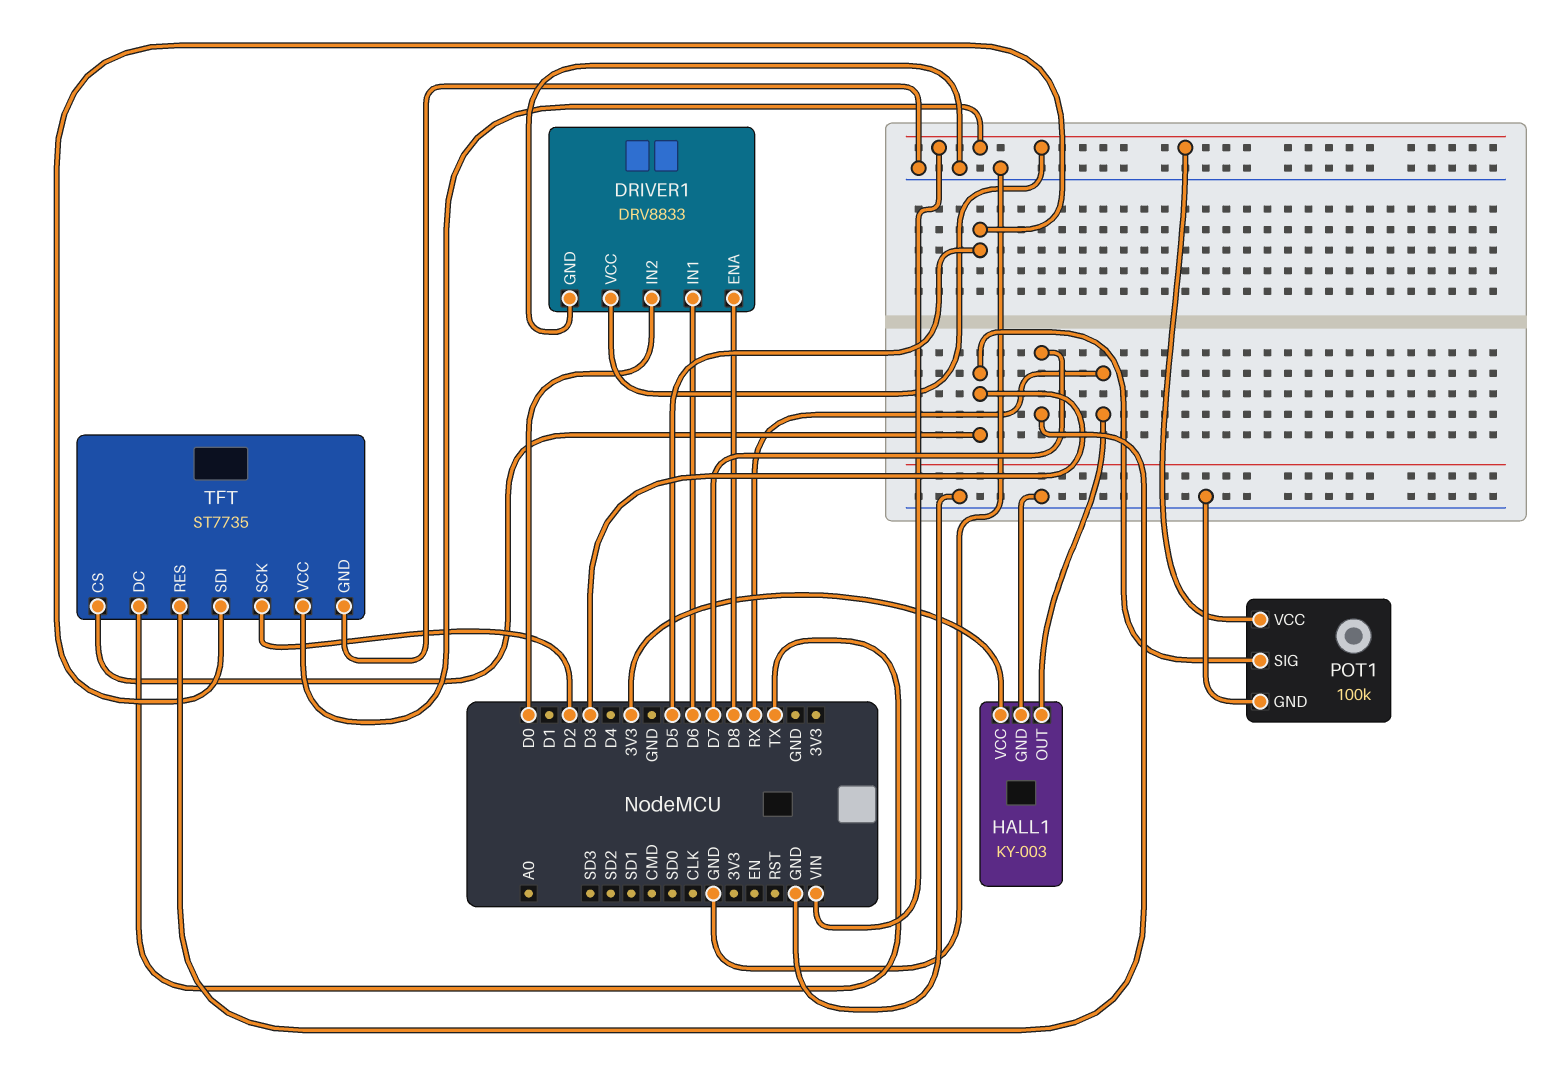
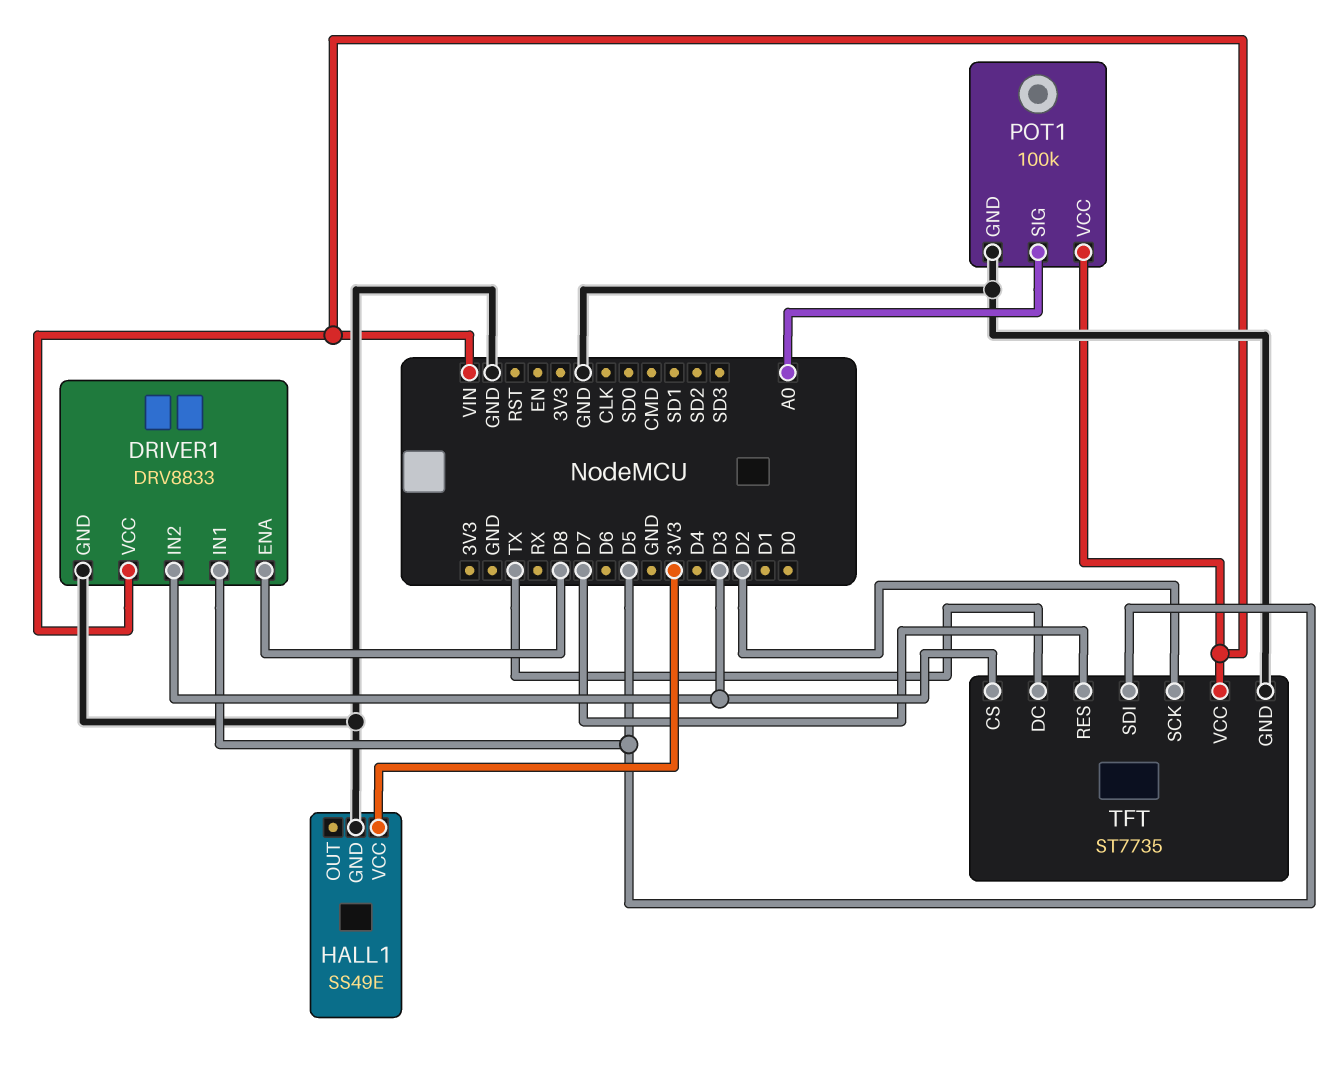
DRIVER1 pin IN1: D6 -> D5
DRIVER1 pin IN2: D0 -> D3
HALL1: KY-003 -> SS49E
HALL1 pin OUT: RX -> none
POT1 pin SIG: D3 -> A0

